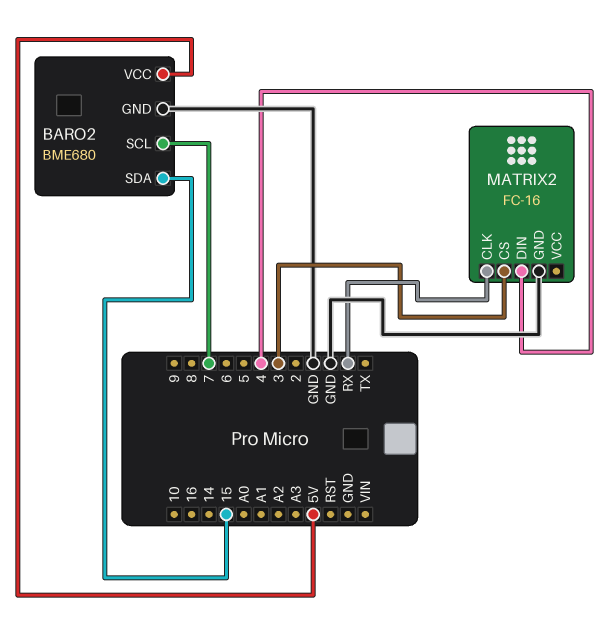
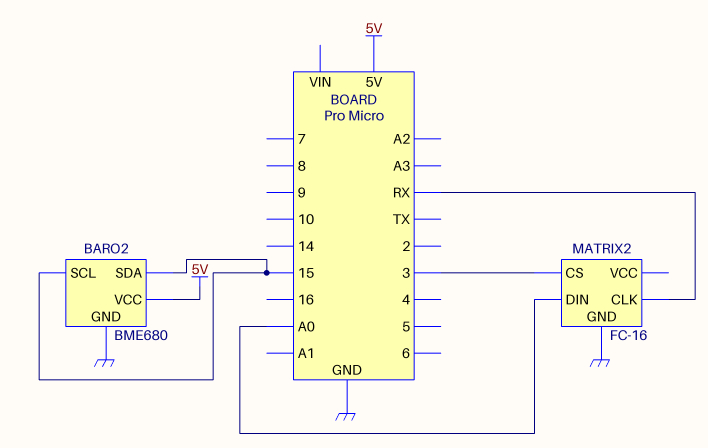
BARO2 pin SCL: 7 -> 15
MATRIX2 pin DIN: 4 -> A0

